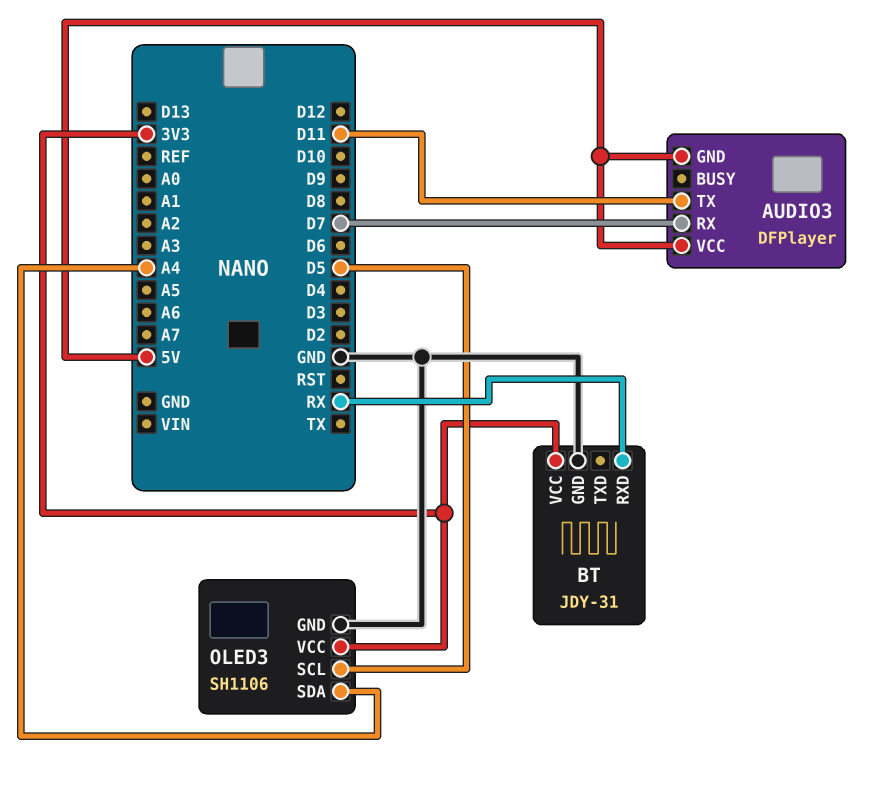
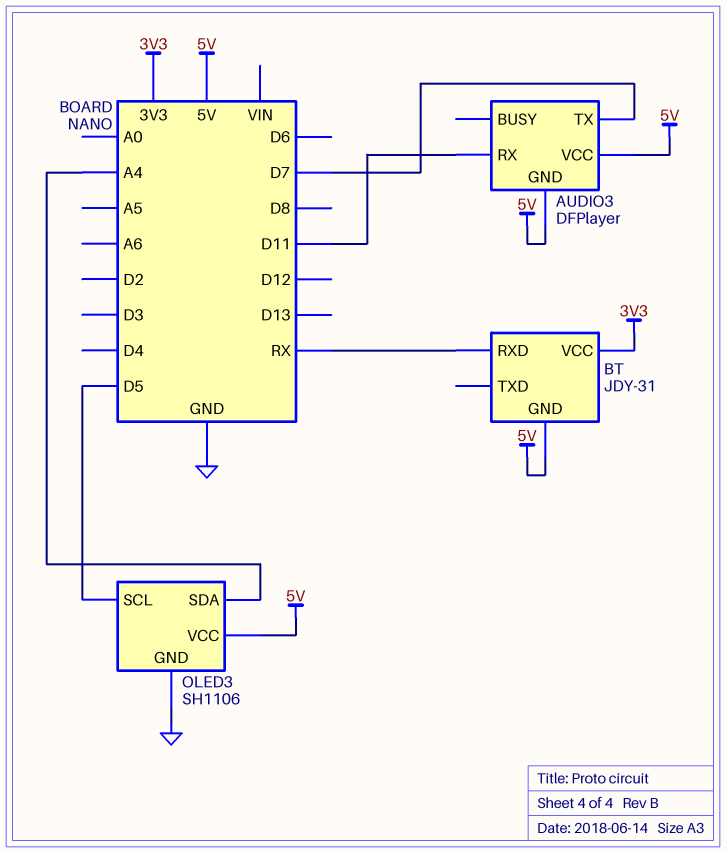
AUDIO3 pin RX: D7 -> D11
AUDIO3 pin TX: D11 -> D7
BT pin GND: GND -> 5V
OLED3 pin VCC: 3V3 -> 5V

